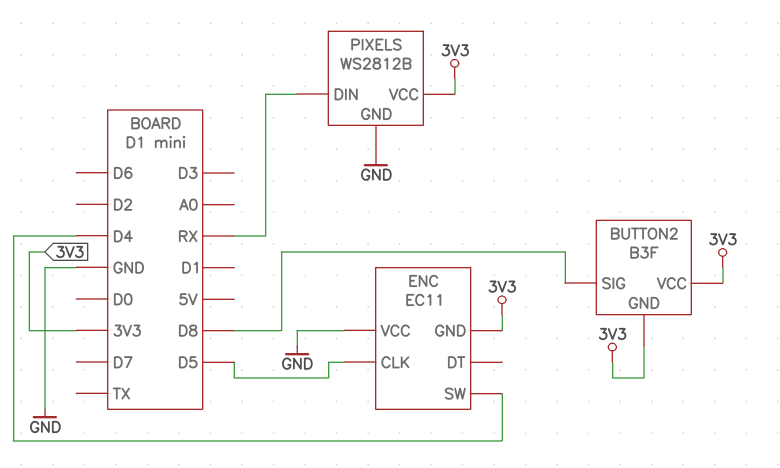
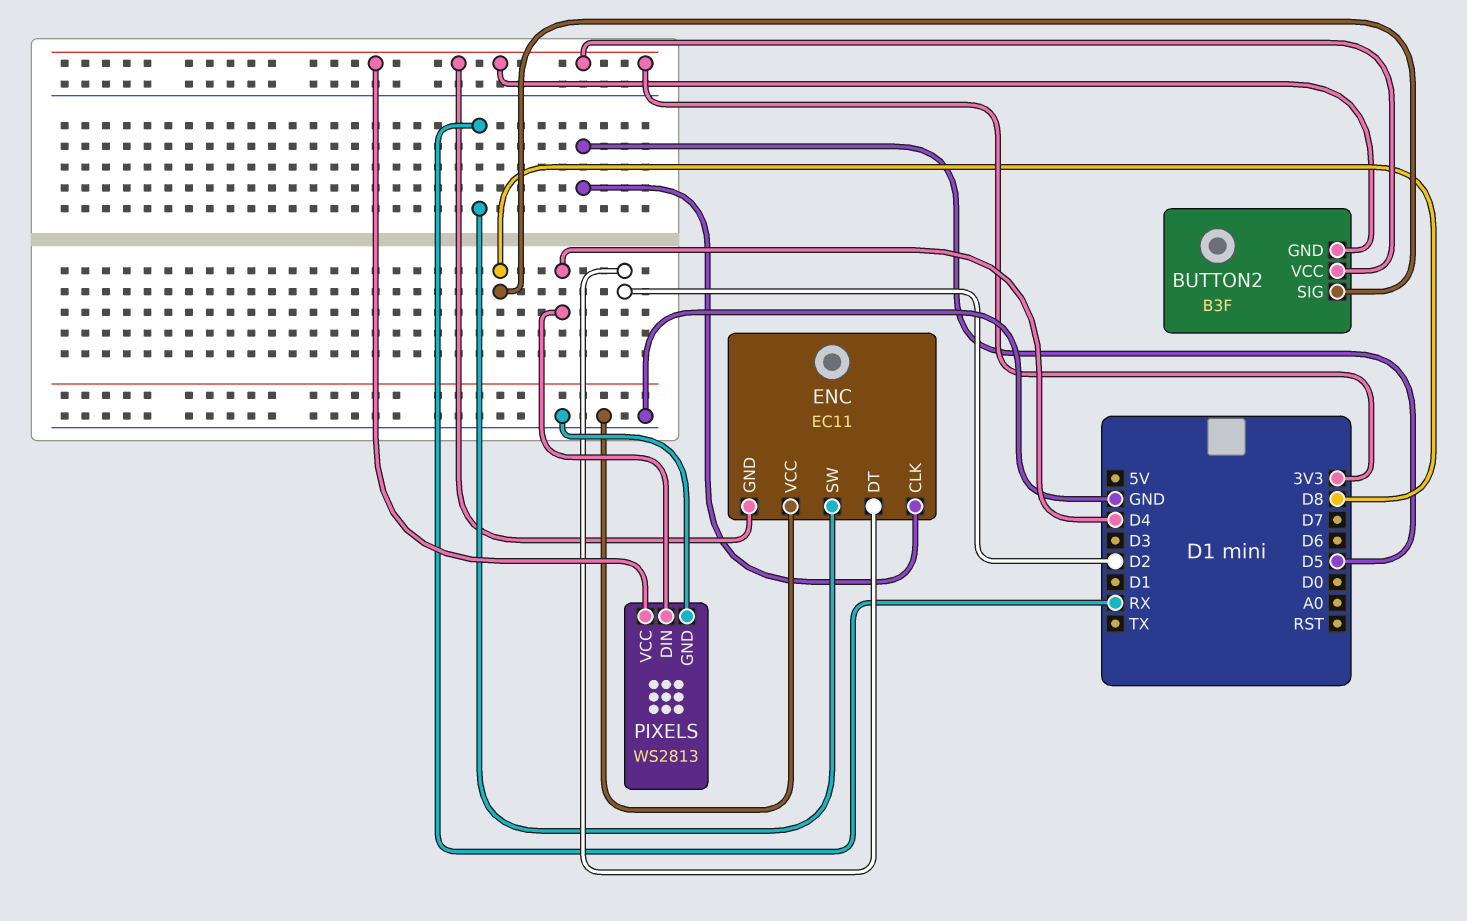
ENC pin DT: none -> D2
ENC pin SW: D4 -> RX
PIXELS: WS2812B -> WS2813
PIXELS pin DIN: RX -> D4

